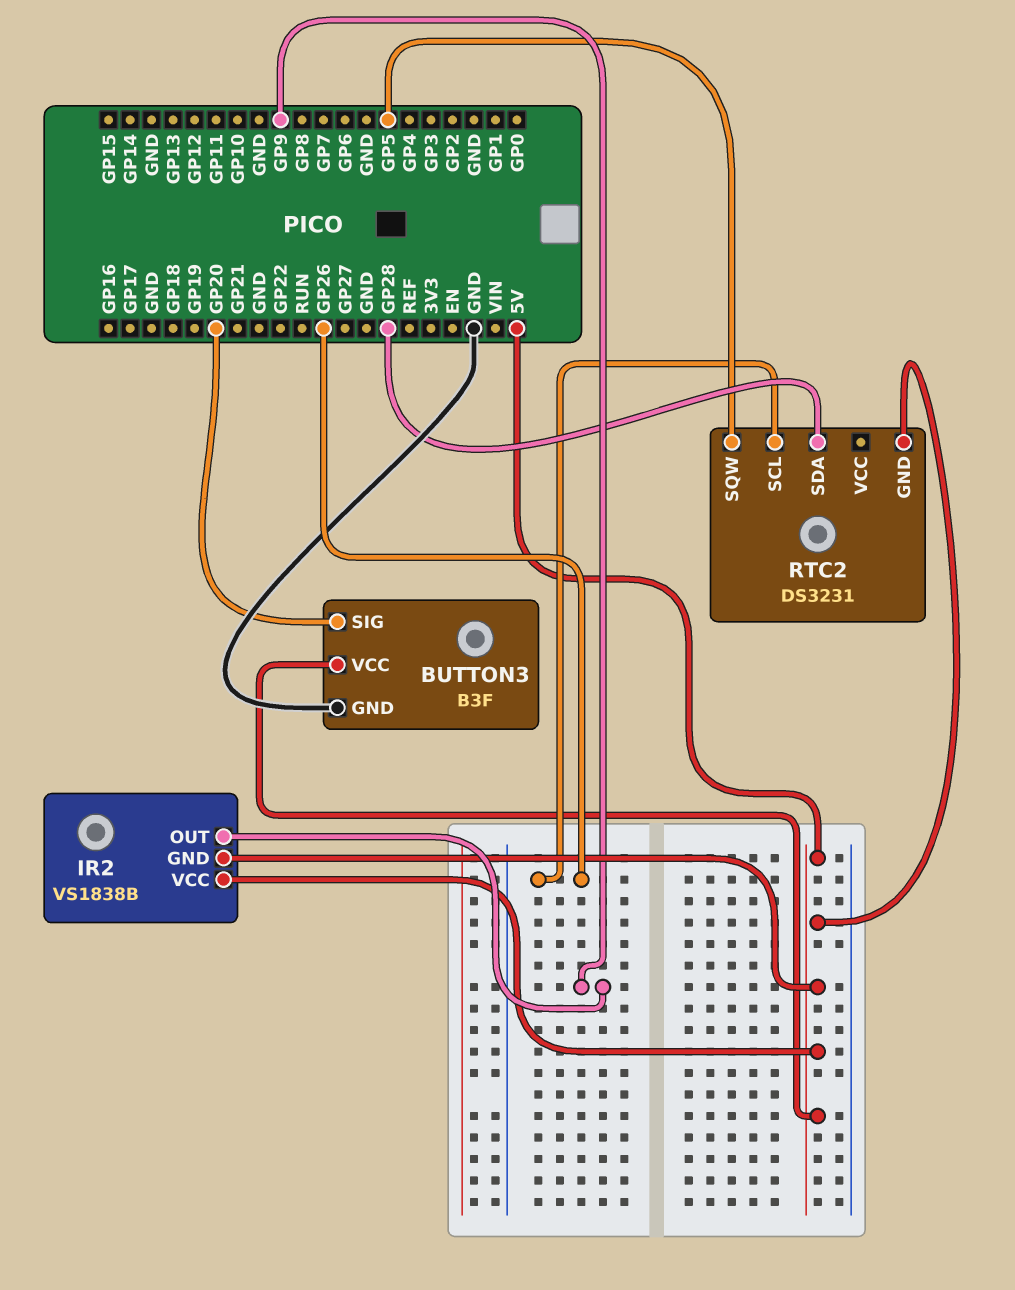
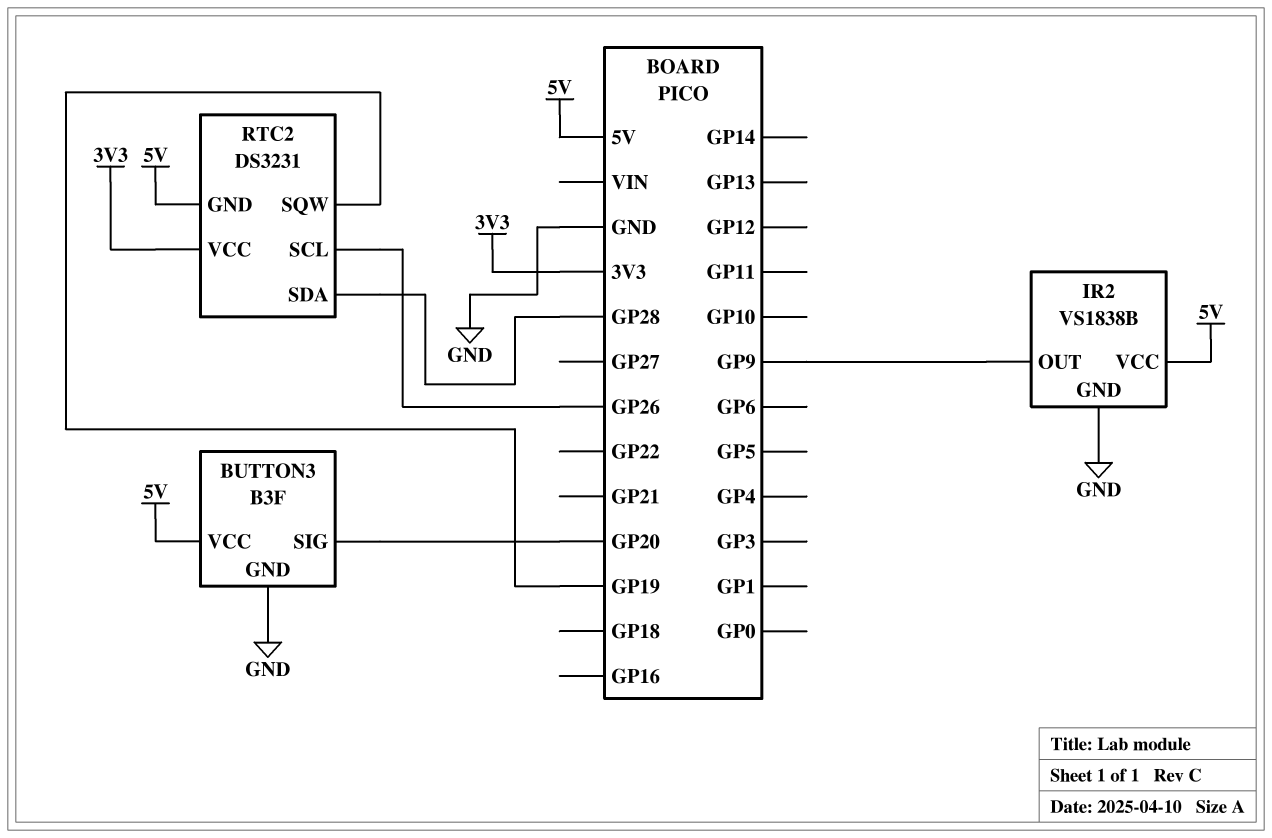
IR2 pin GND: 5V -> GND
RTC2 pin SQW: GP5 -> GP19
RTC2 pin VCC: none -> 3V3

